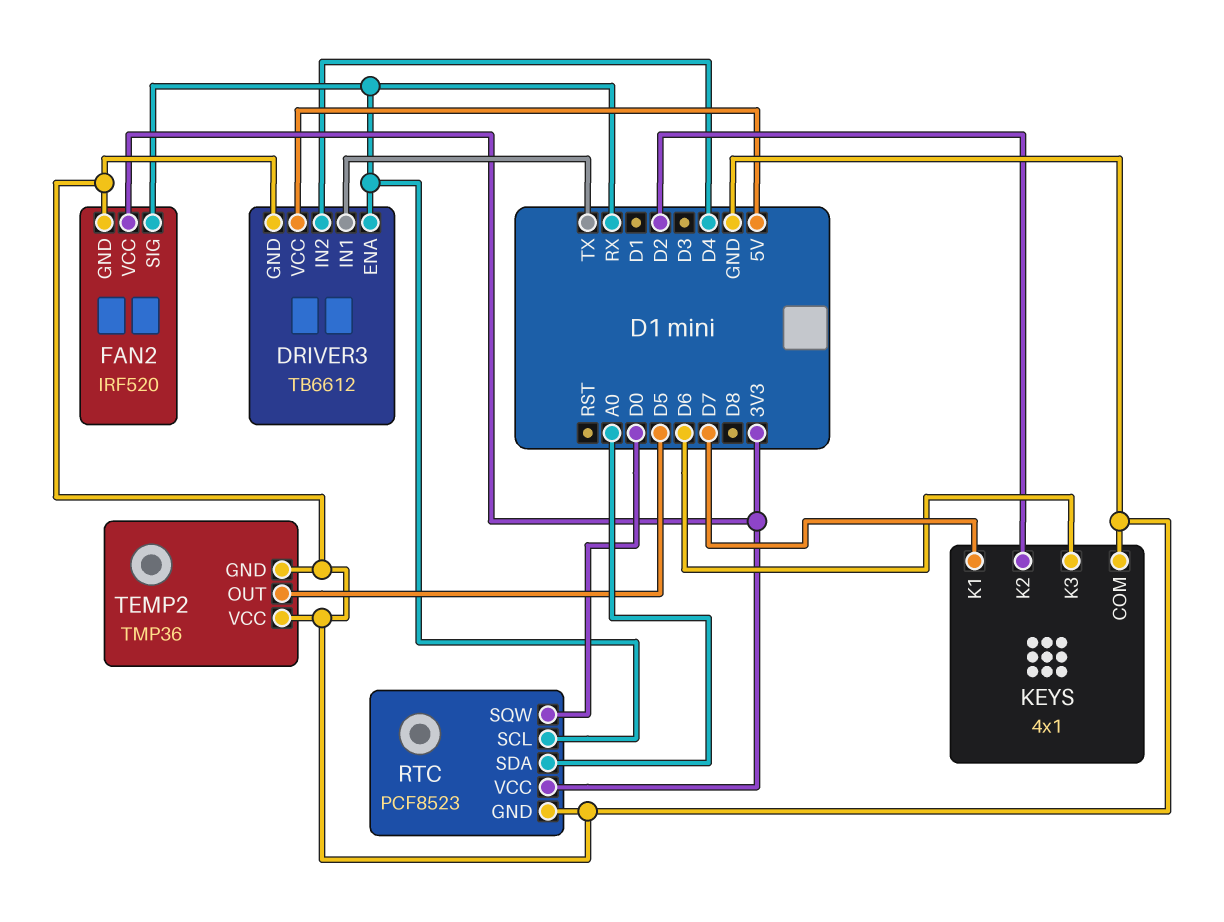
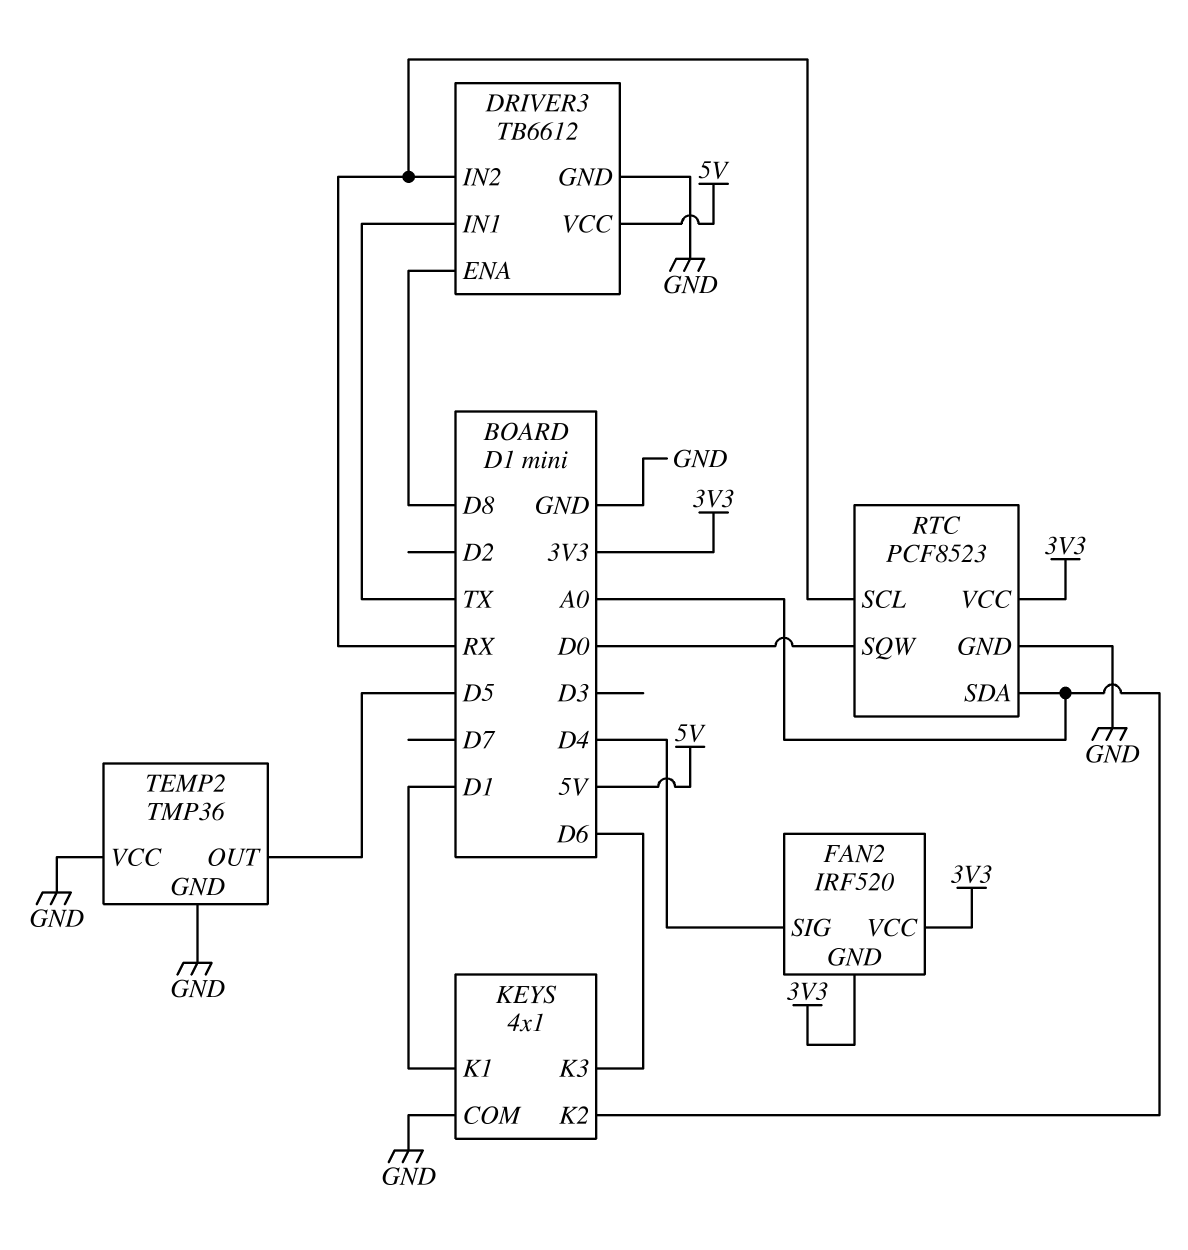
DRIVER3 pin ENA: RX -> D8
DRIVER3 pin IN2: D4 -> RX
FAN2 pin GND: GND -> 3V3
FAN2 pin SIG: RX -> D4
KEYS pin K1: D7 -> D1
KEYS pin K2: D2 -> A0

